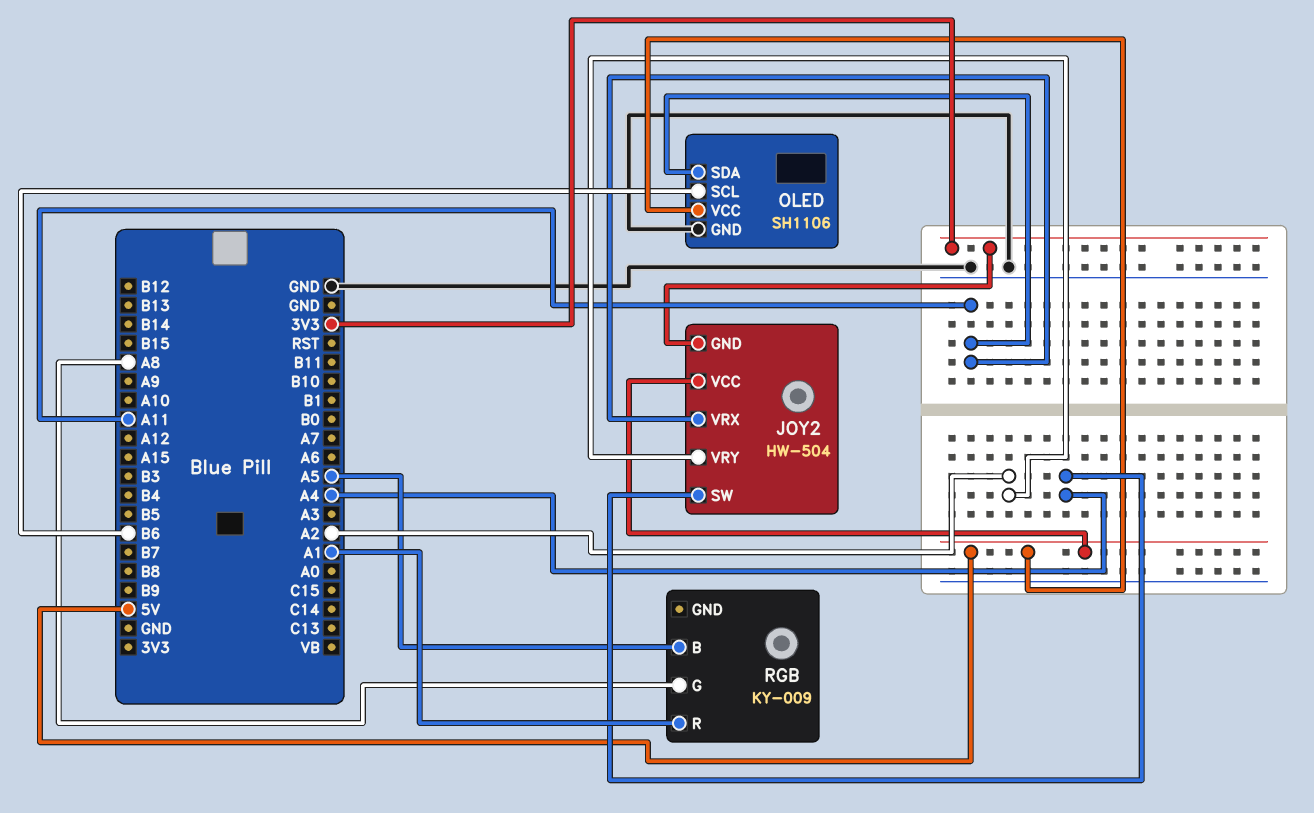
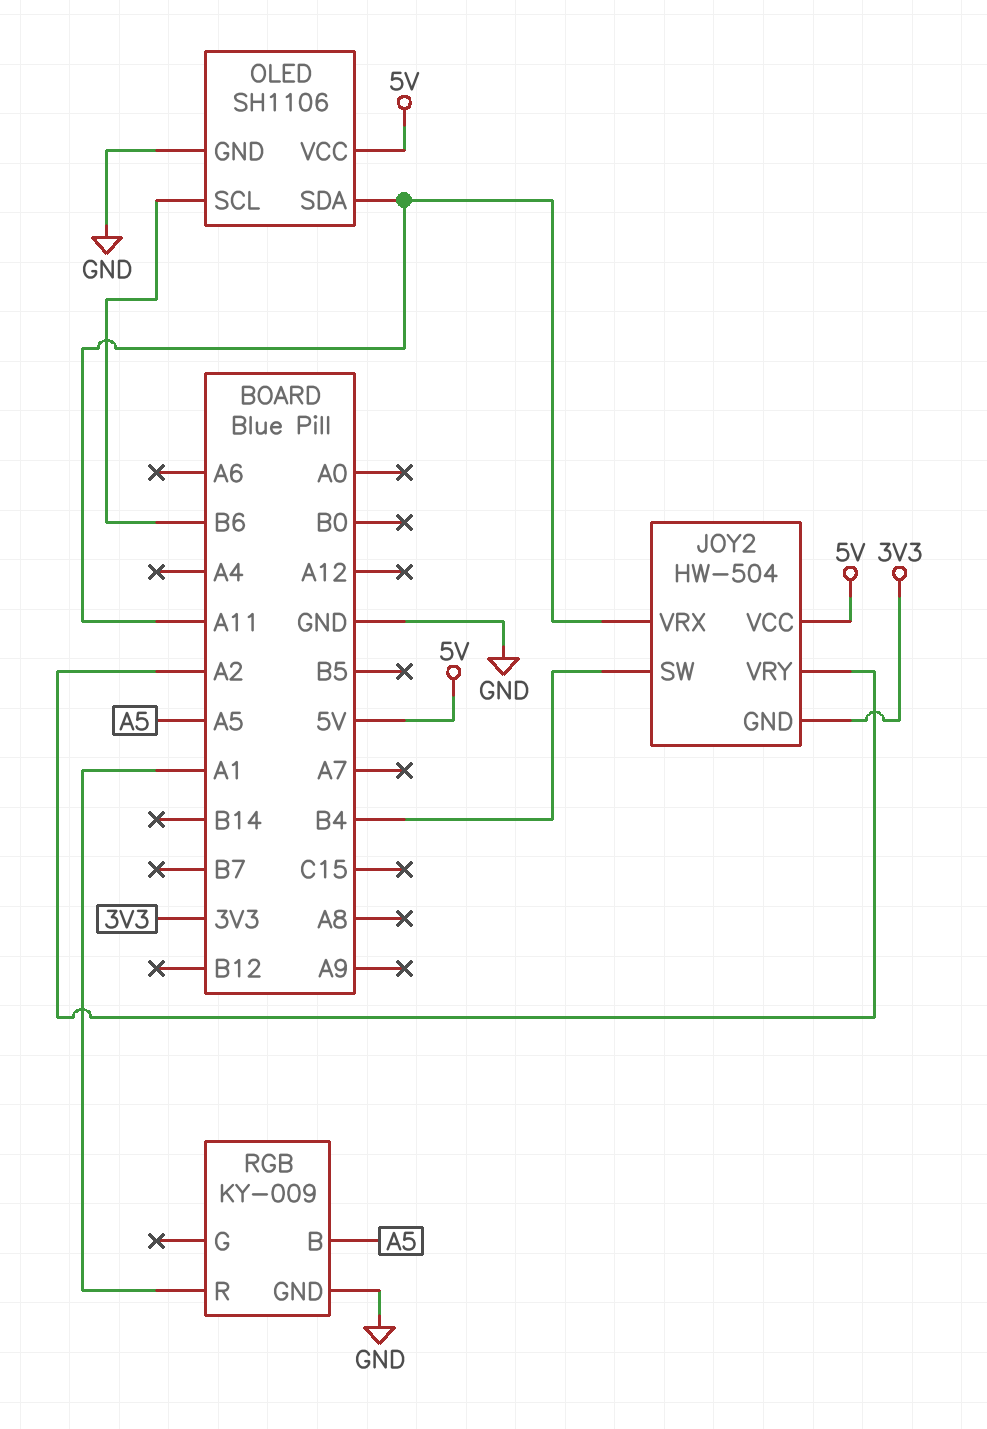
JOY2 pin SW: A4 -> B4
RGB pin G: A8 -> none
RGB pin GND: none -> GND

